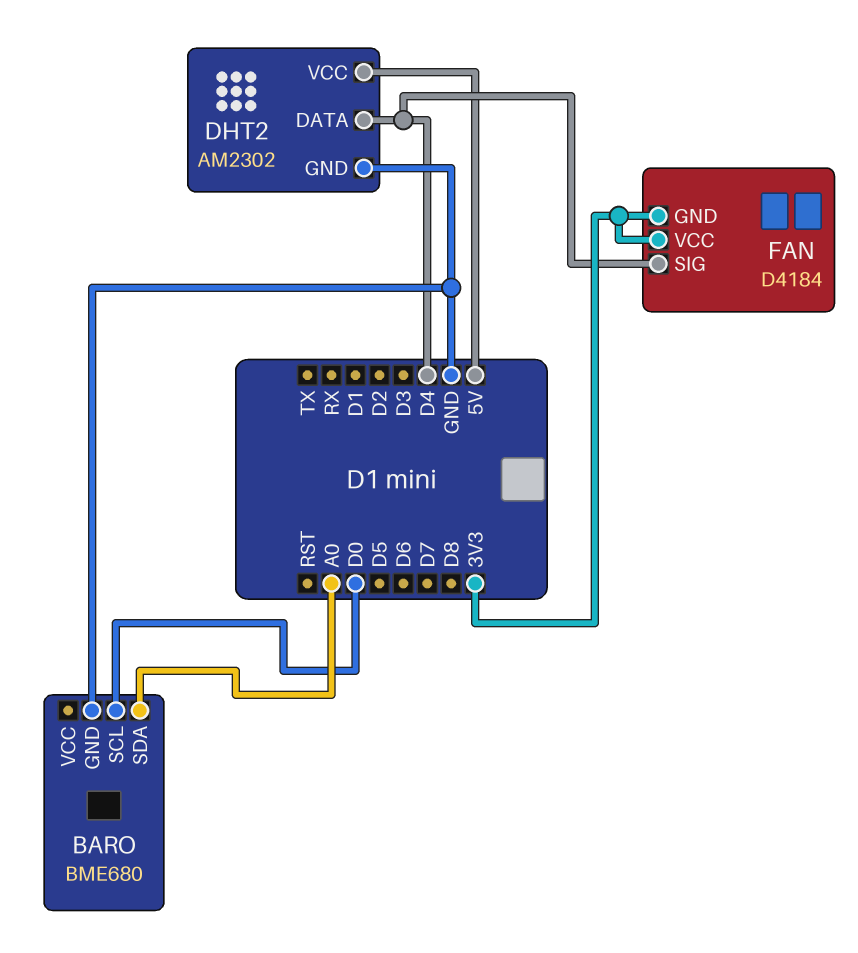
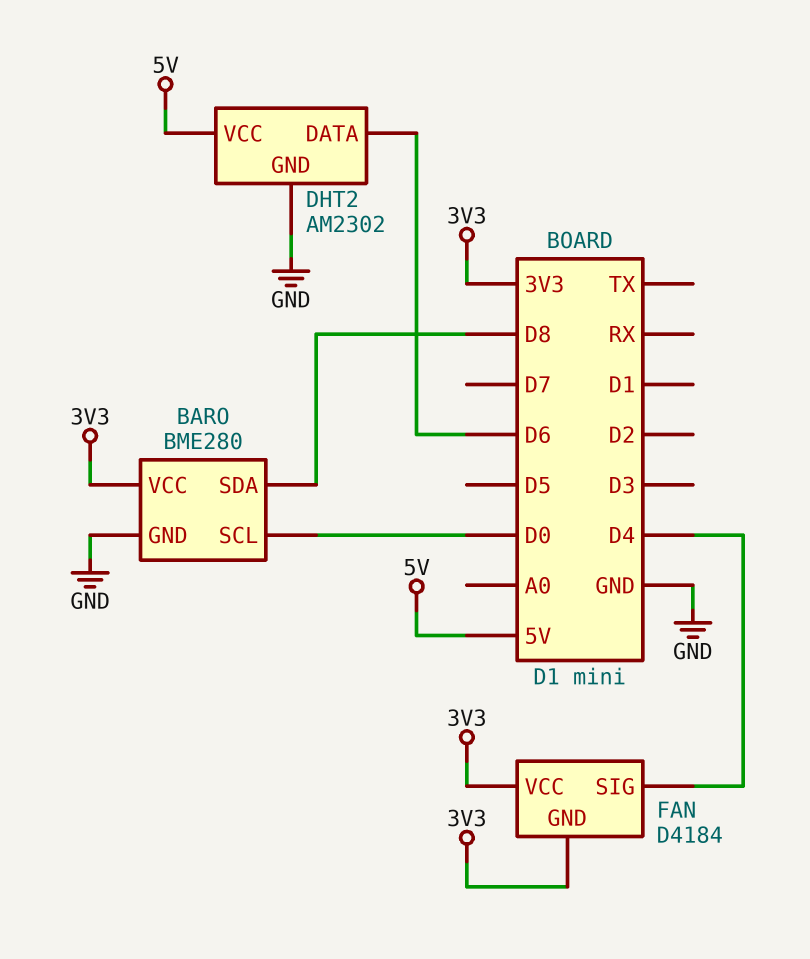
BARO: BME680 -> BME280
BARO pin SDA: A0 -> D8
BARO pin VCC: none -> 3V3
DHT2 pin DATA: D4 -> D6

